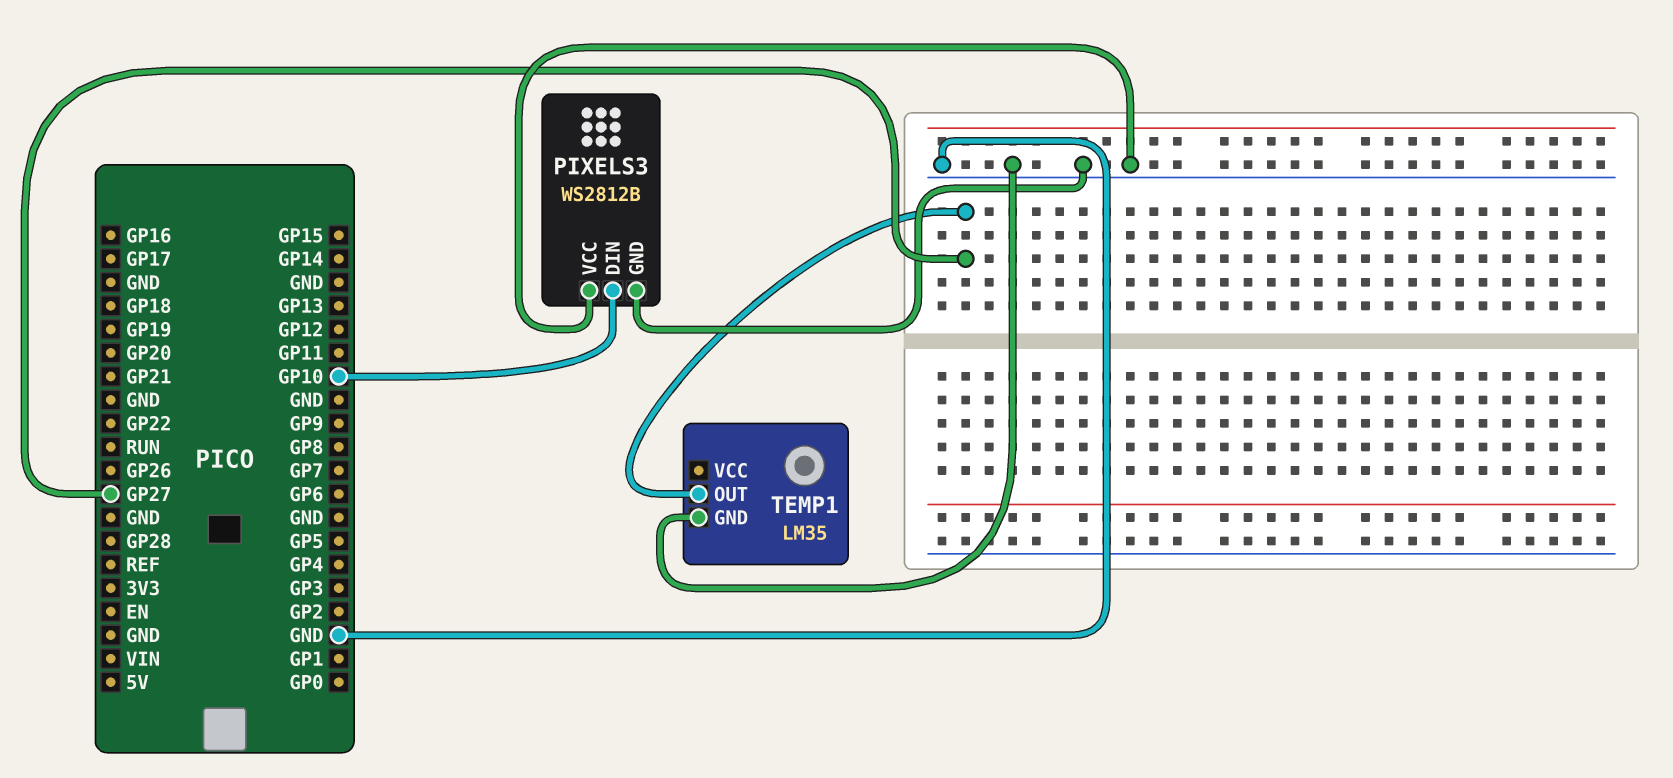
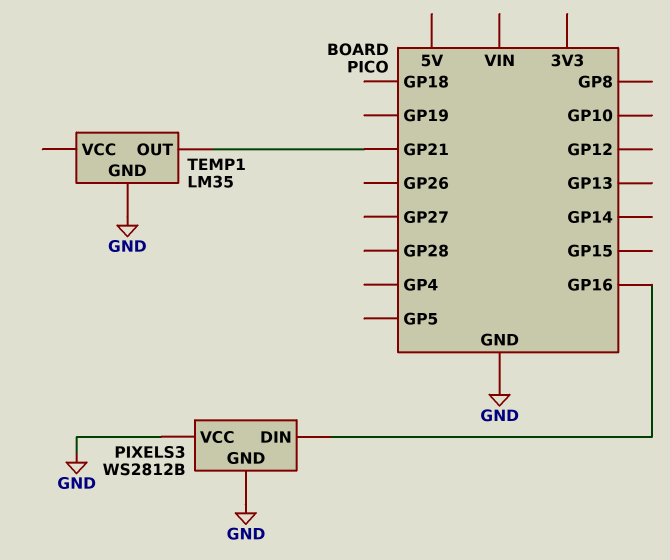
PIXELS3 pin DIN: GP10 -> GP16
TEMP1 pin OUT: GP27 -> GP21

